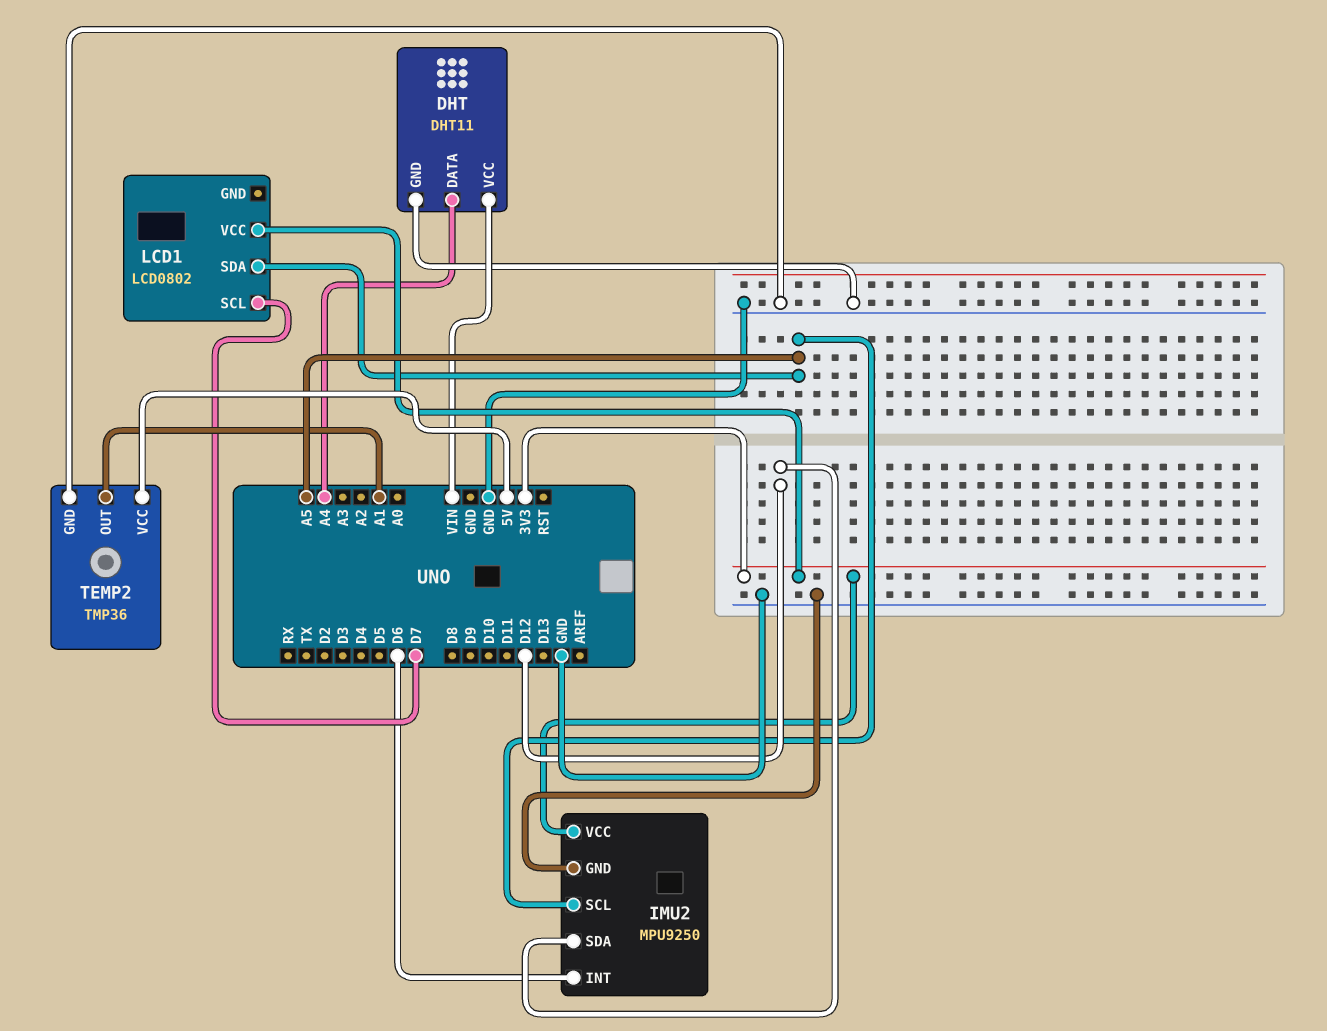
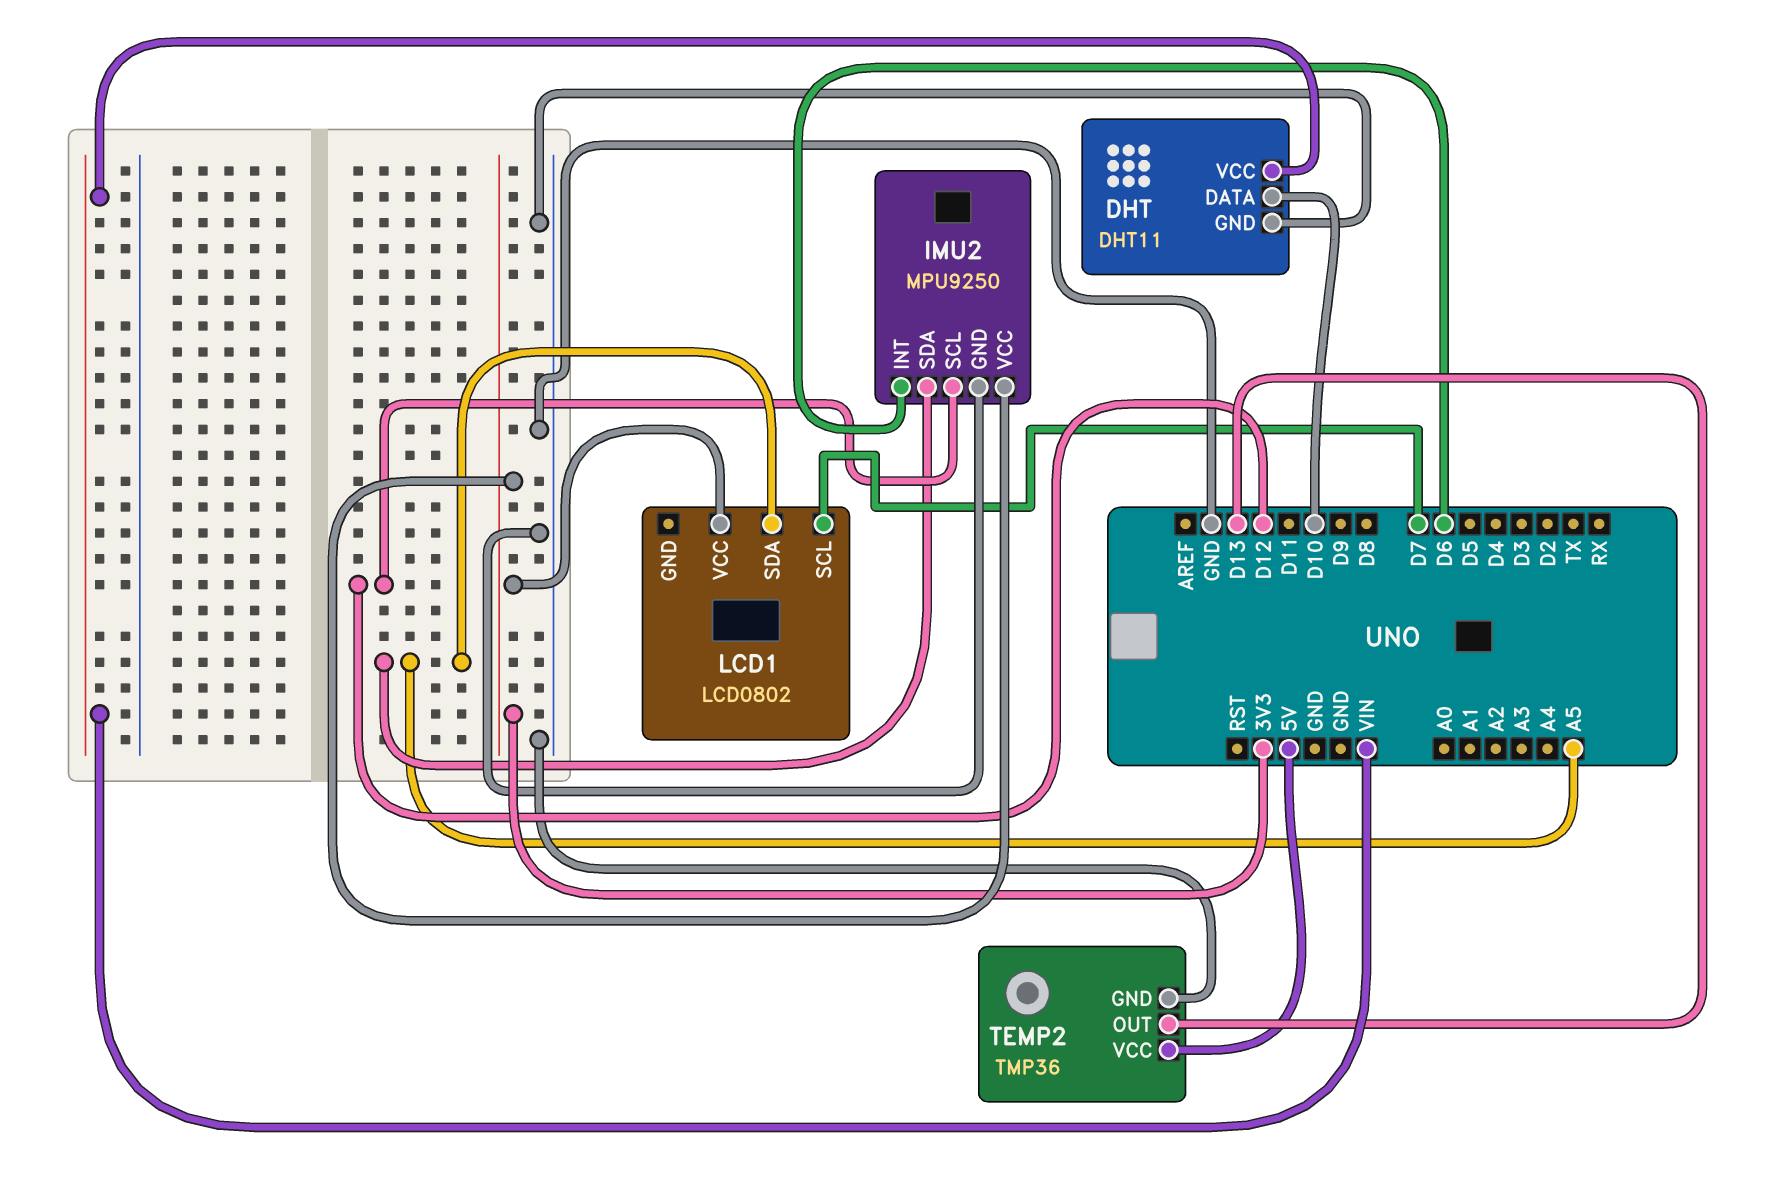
DHT pin DATA: A4 -> D10
IMU2 pin SCL: A5 -> D12
IMU2 pin SDA: D12 -> A5
TEMP2 pin OUT: A1 -> D13

